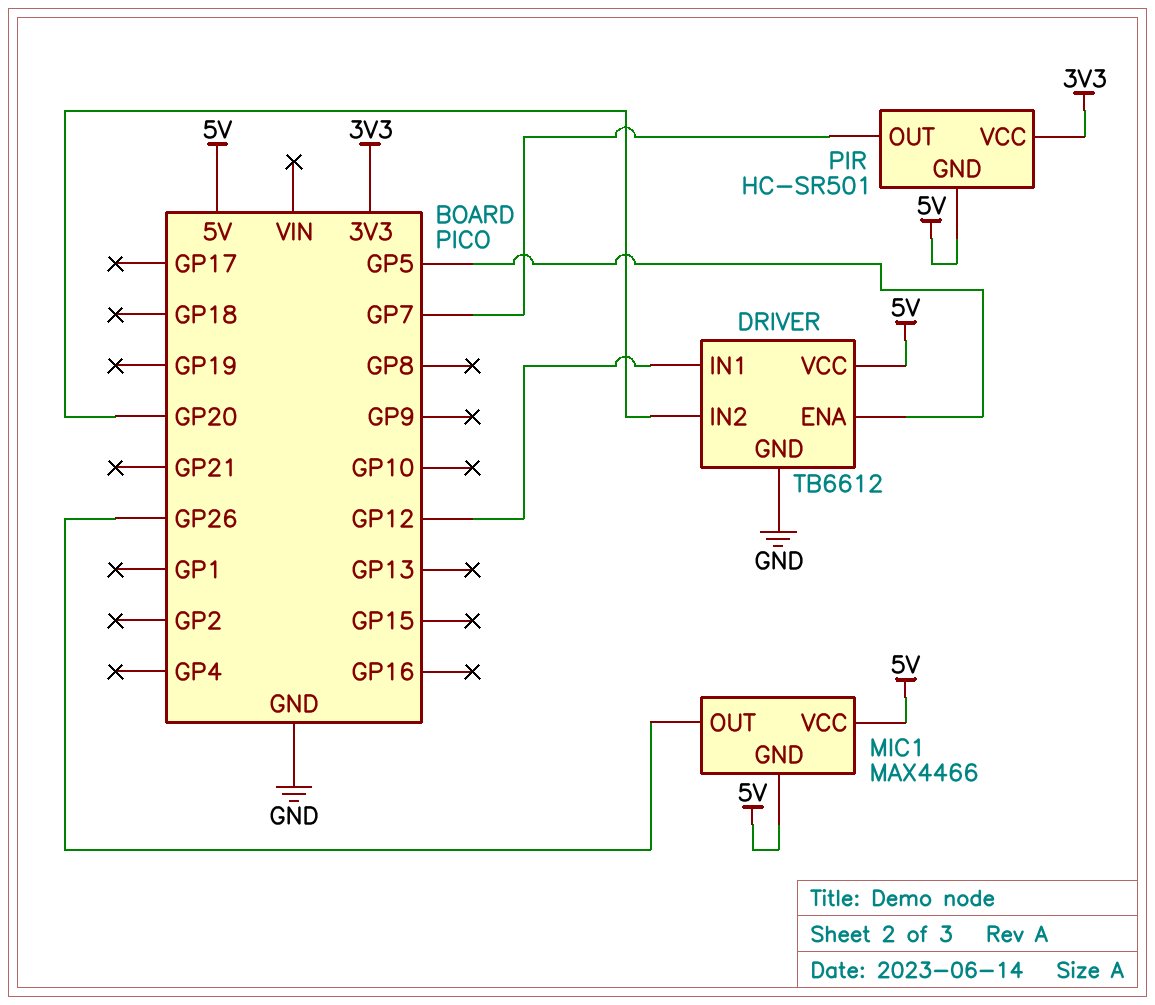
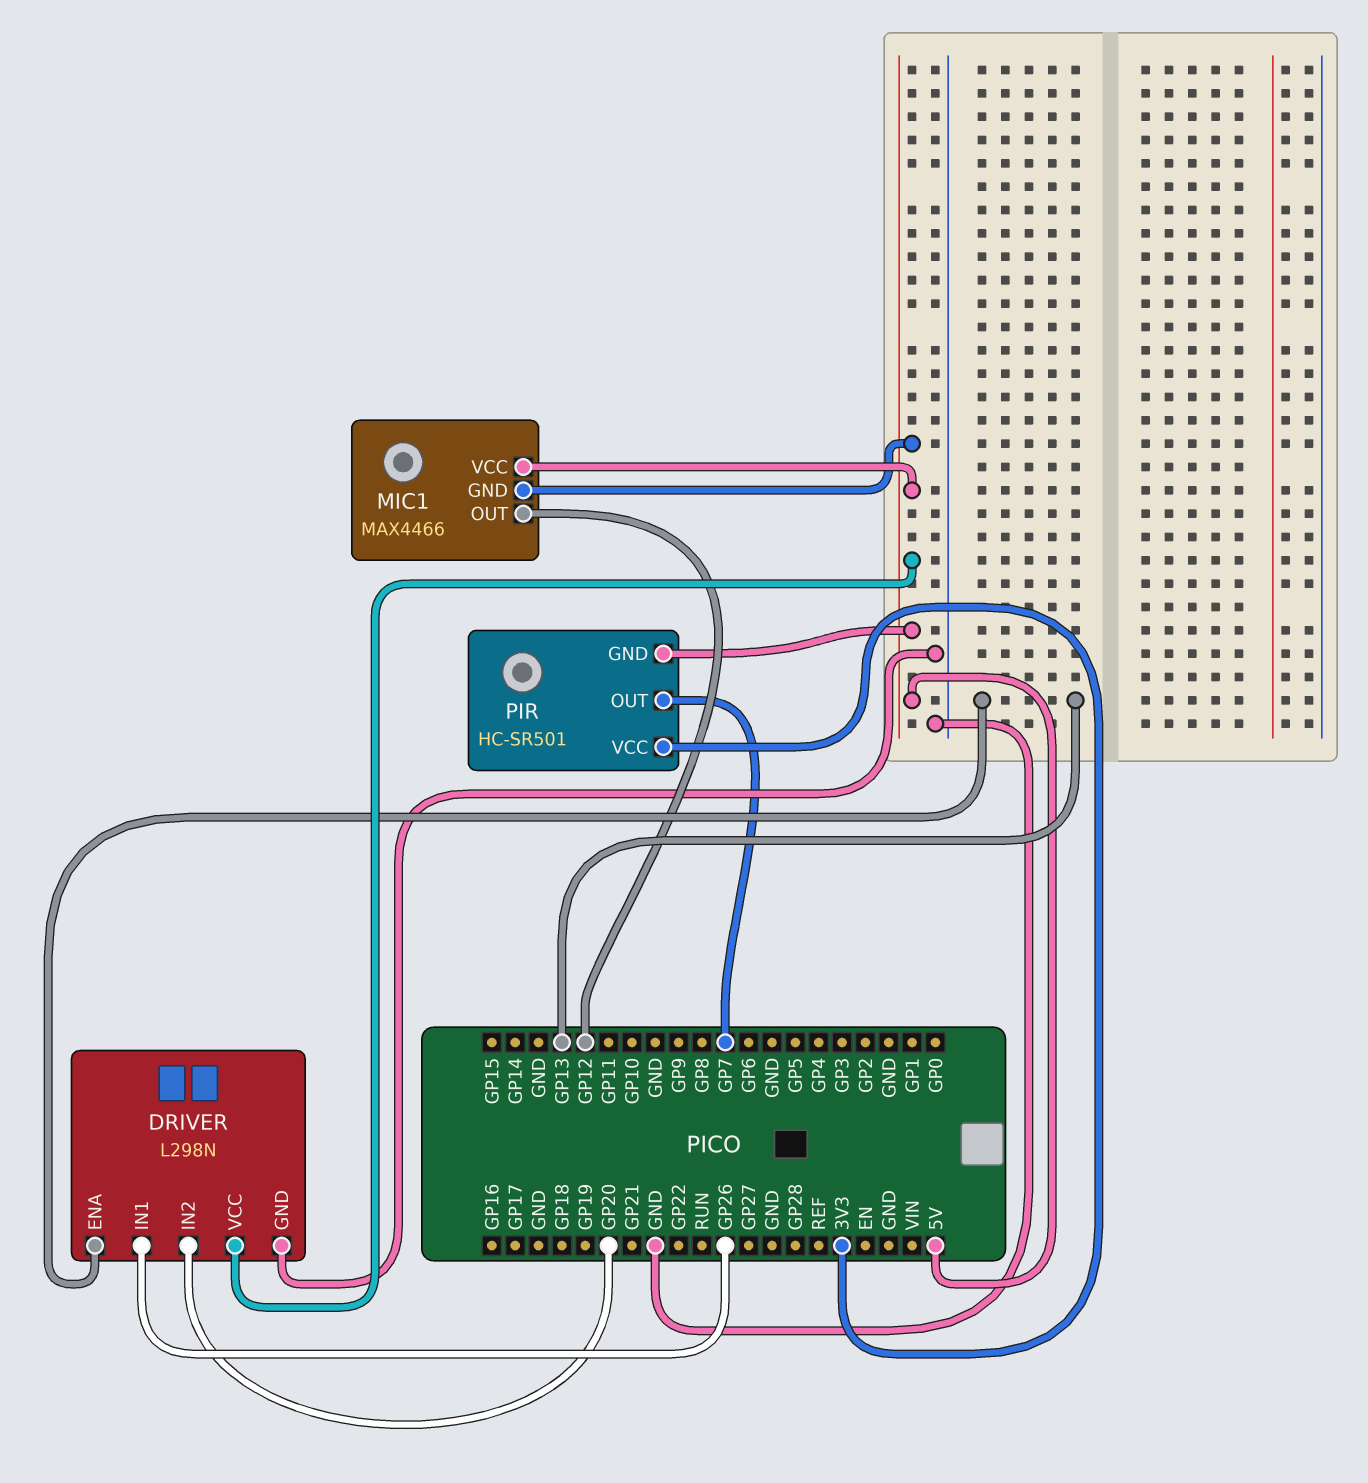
DRIVER: TB6612 -> L298N
DRIVER pin ENA: GP5 -> GP13
DRIVER pin IN1: GP12 -> GP26
MIC1 pin OUT: GP26 -> GP12

